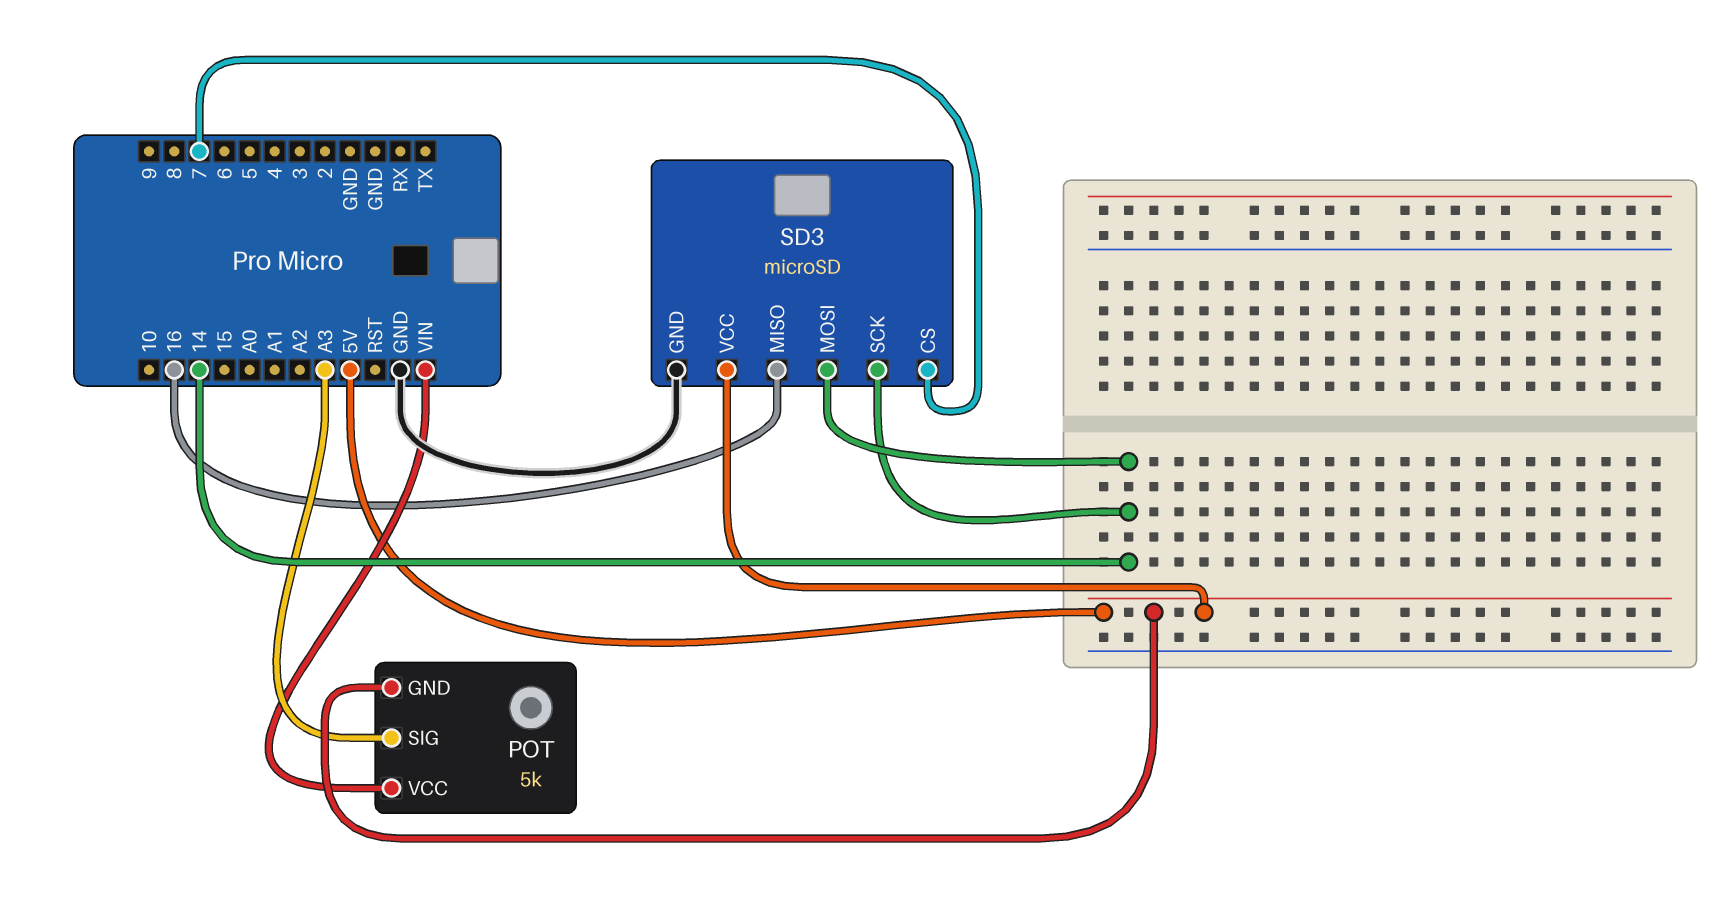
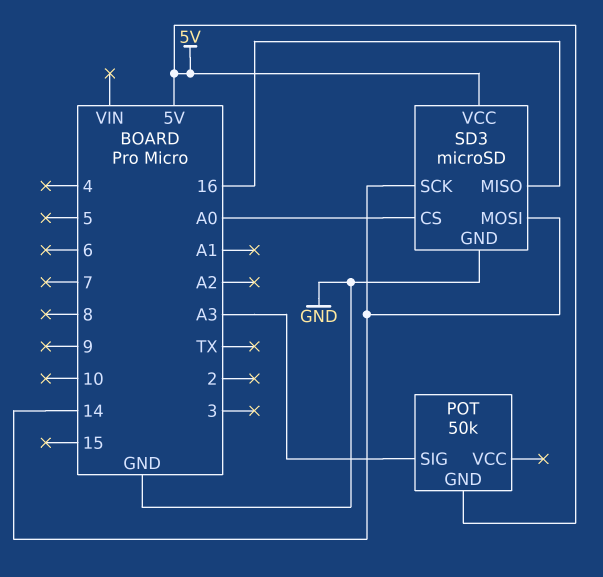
POT: 5k -> 50k
POT pin VCC: VIN -> none
SD3 pin CS: 7 -> A0

